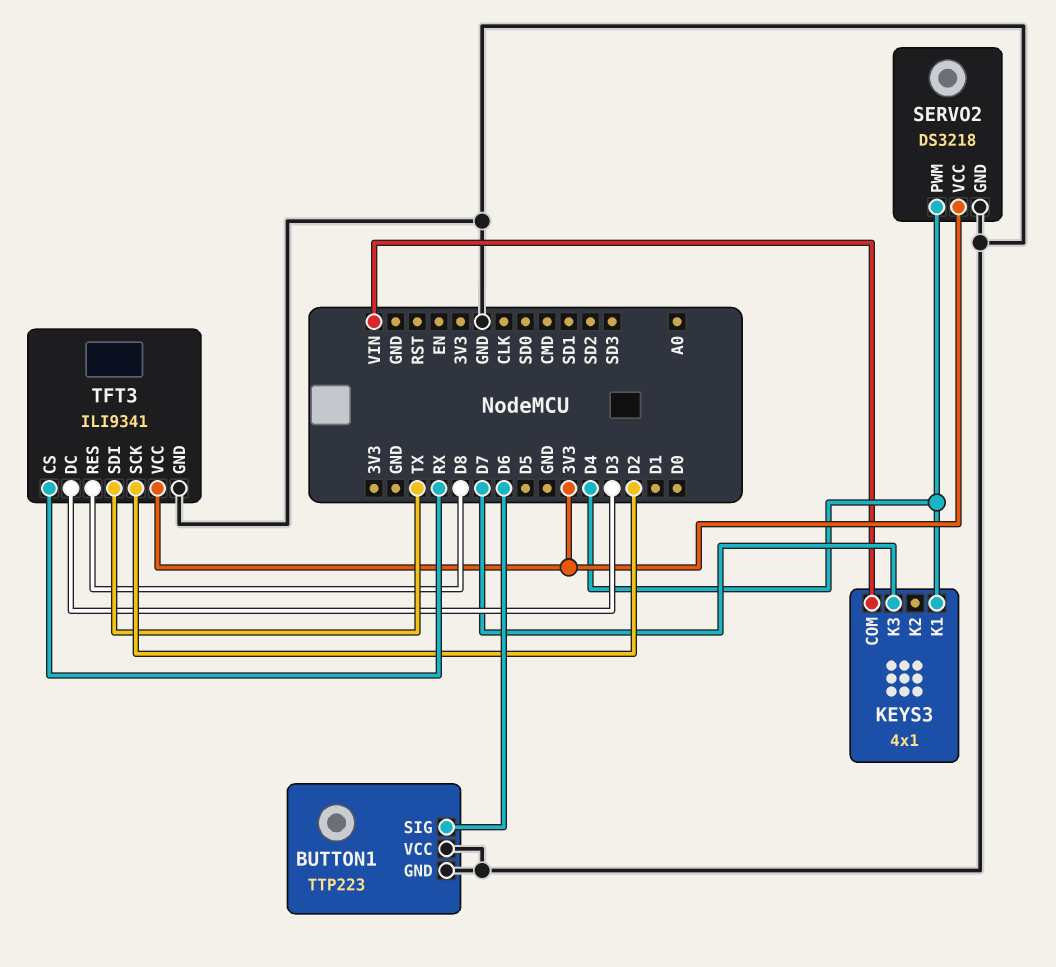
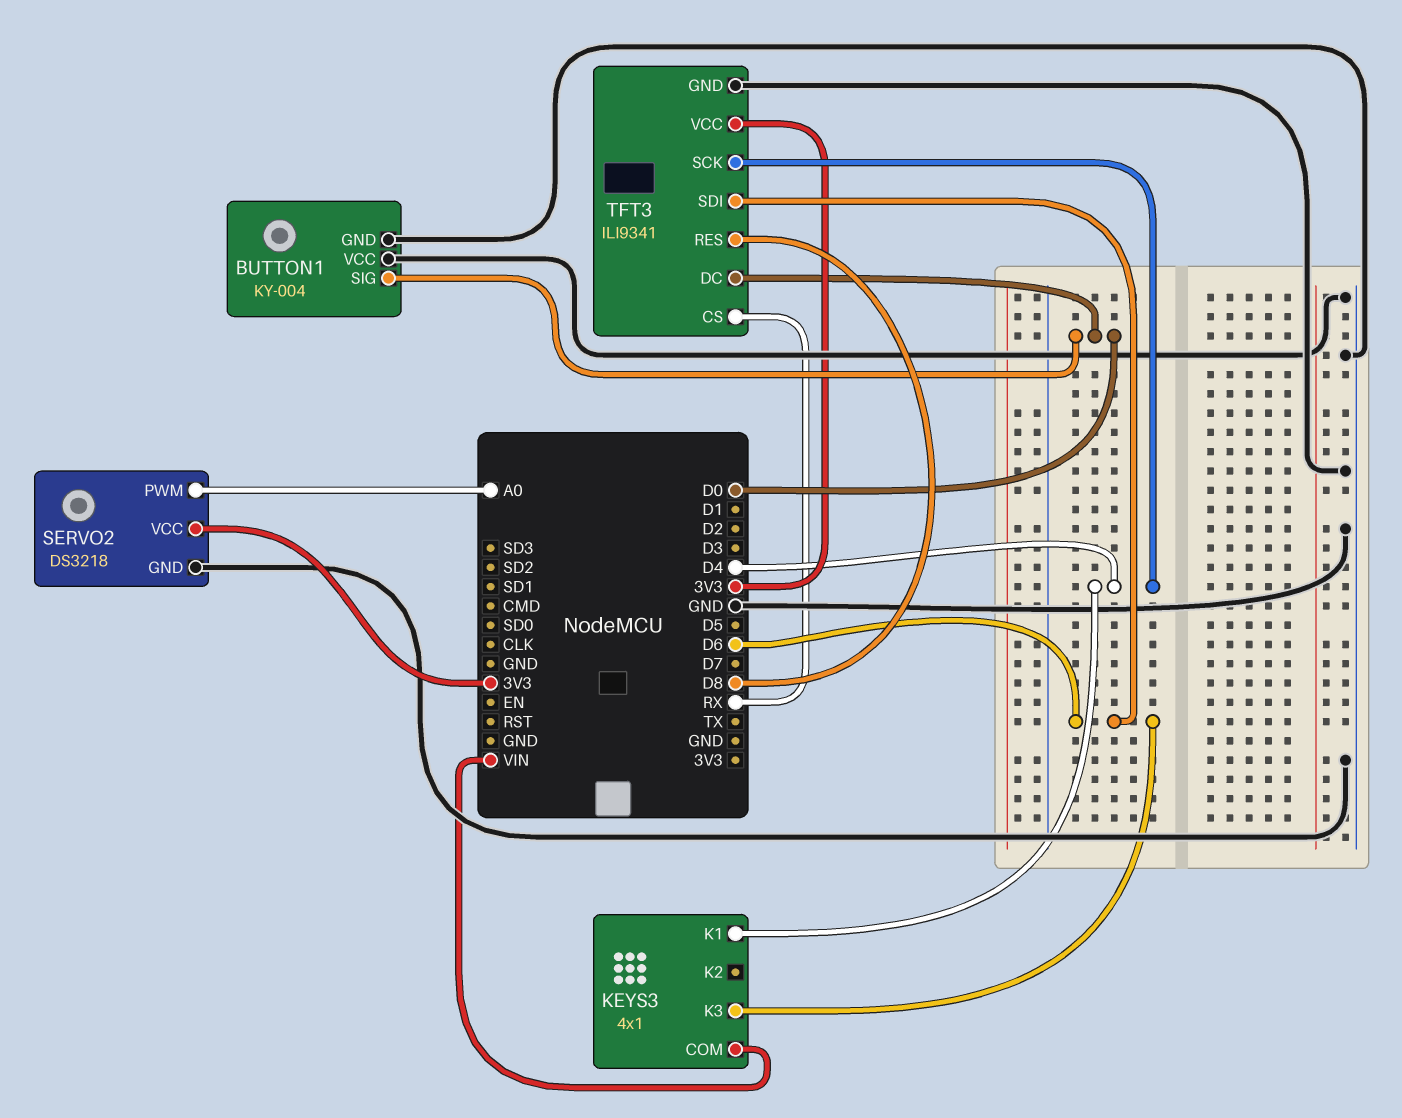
BUTTON1: TTP223 -> KY-004
BUTTON1 pin SIG: D6 -> D0
KEYS3 pin K3: D7 -> D6
SERVO2 pin PWM: D4 -> A0
TFT3 pin DC: D3 -> D0
TFT3 pin SCK: D2 -> D4
TFT3 pin SDI: TX -> D6

